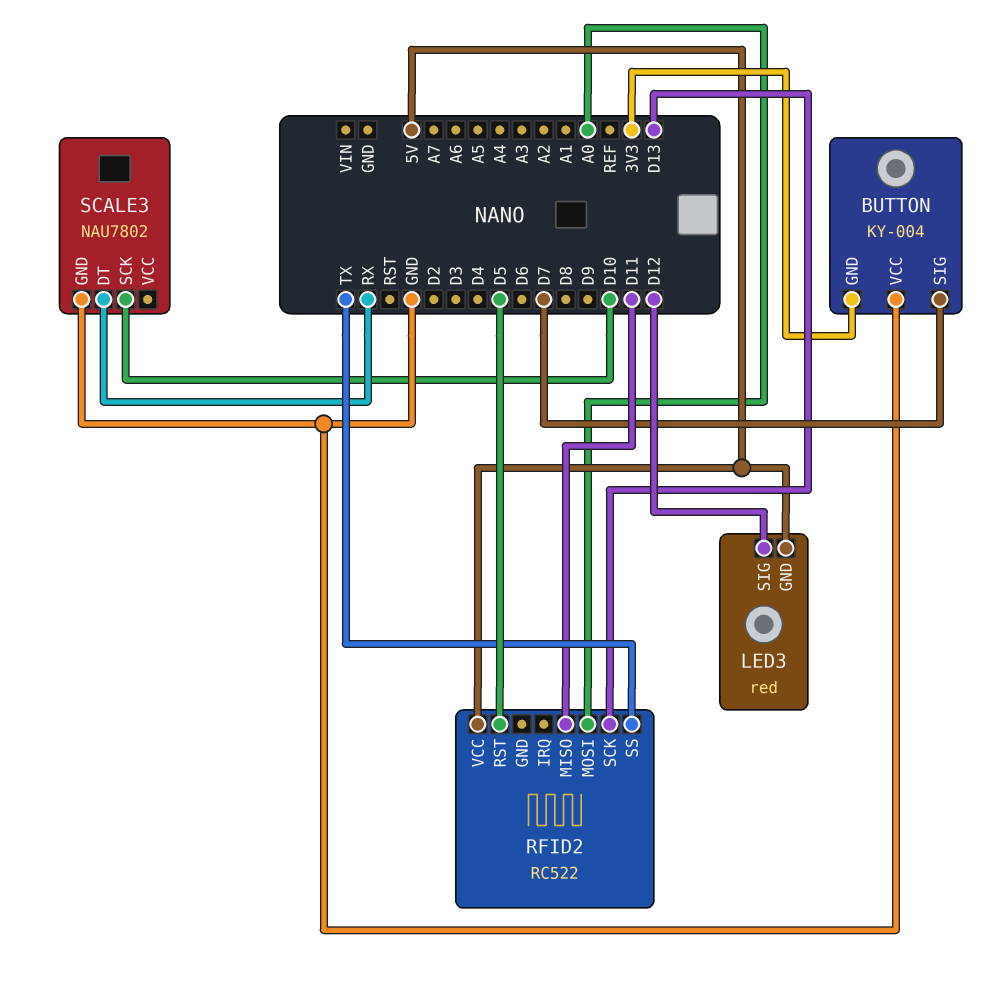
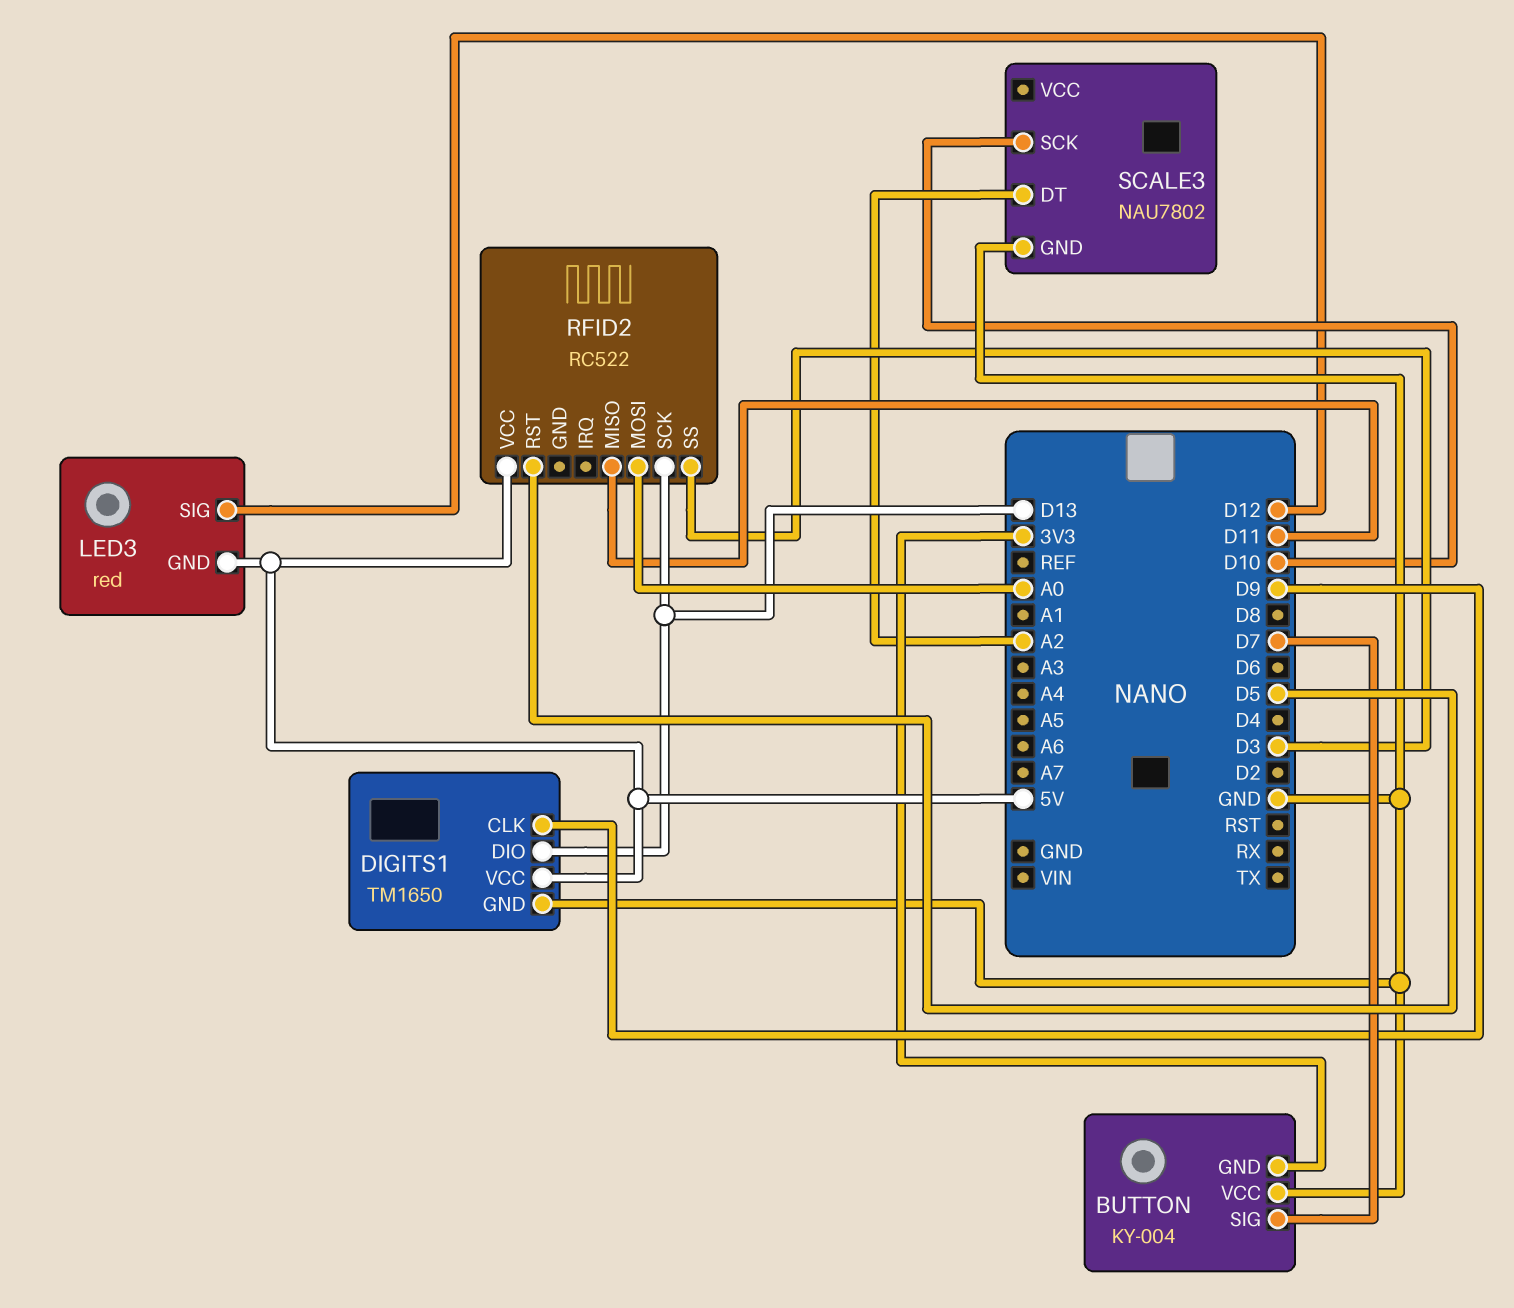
DIGITS1: none -> TM1650
DIGITS1 pin CLK: none -> D9
DIGITS1 pin DIO: none -> D13
DIGITS1 pin GND: none -> GND
DIGITS1 pin VCC: none -> 5V
RFID2 pin SS: TX -> D3
SCALE3 pin DT: RX -> A2

